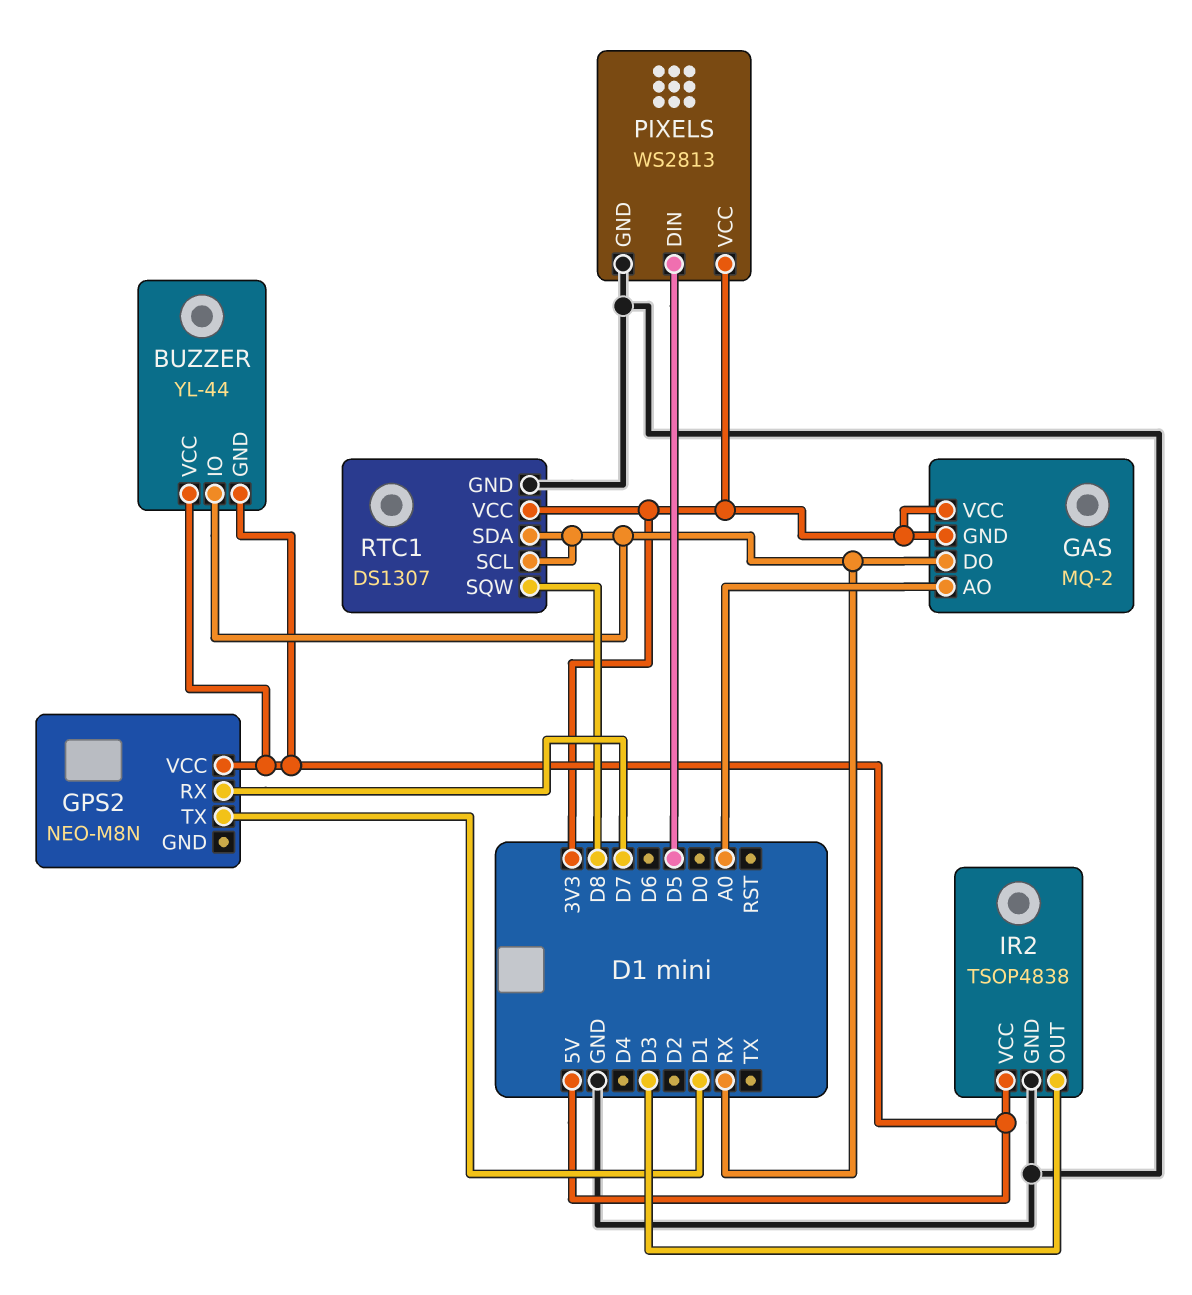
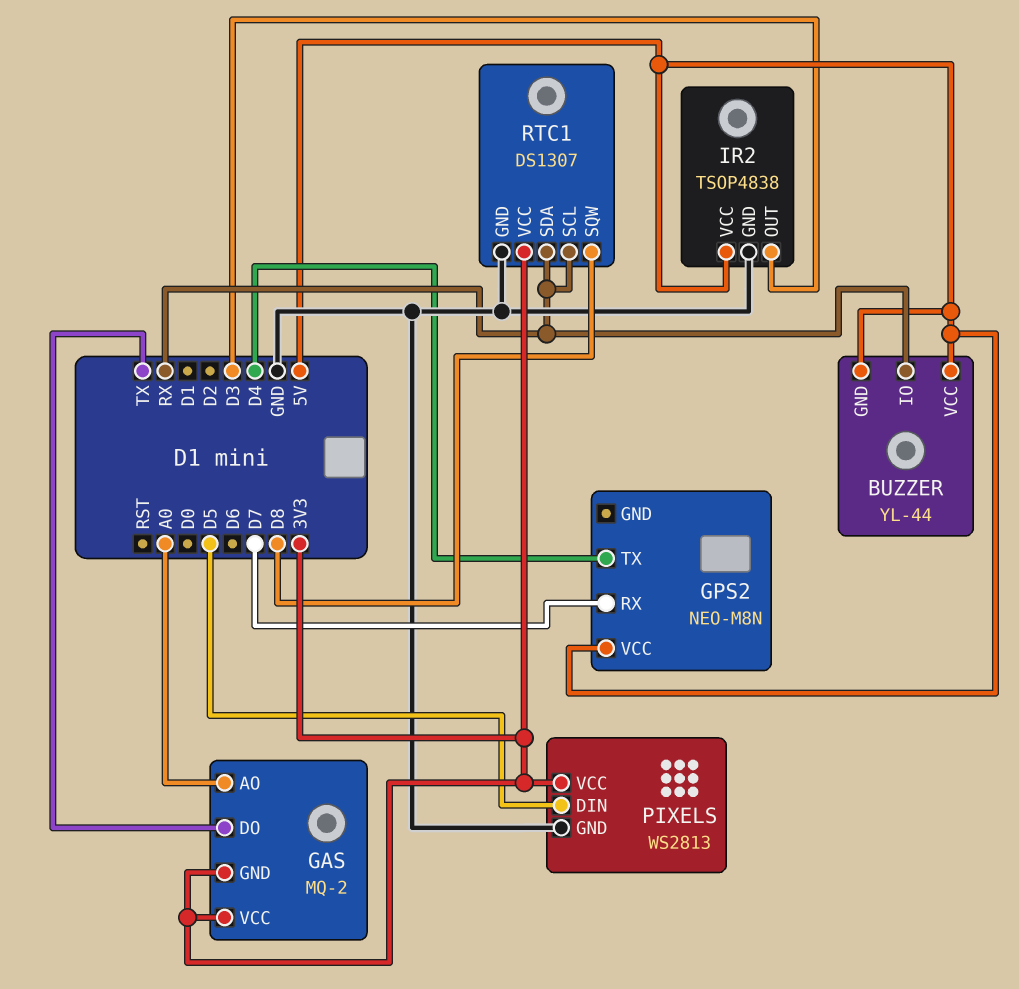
GAS pin DO: RX -> TX
GPS2 pin TX: D1 -> D4

